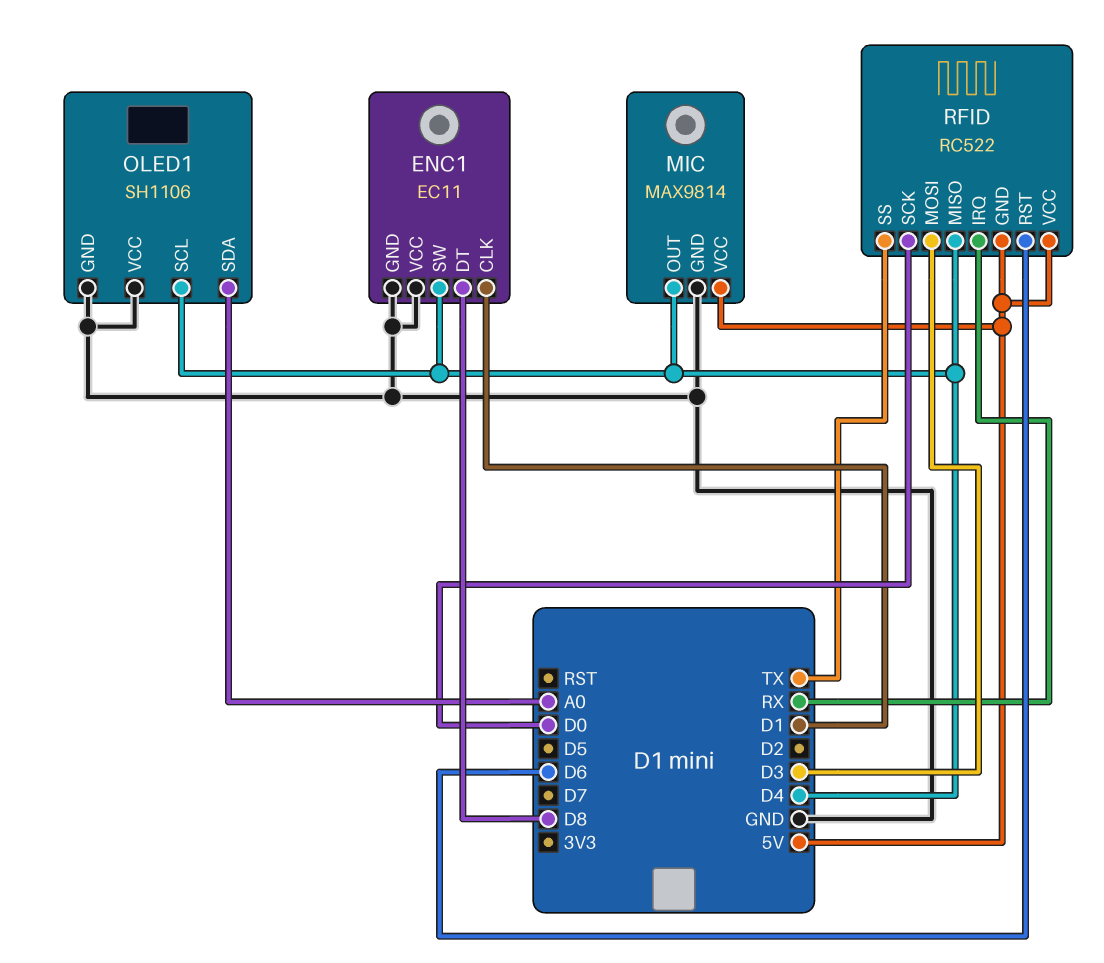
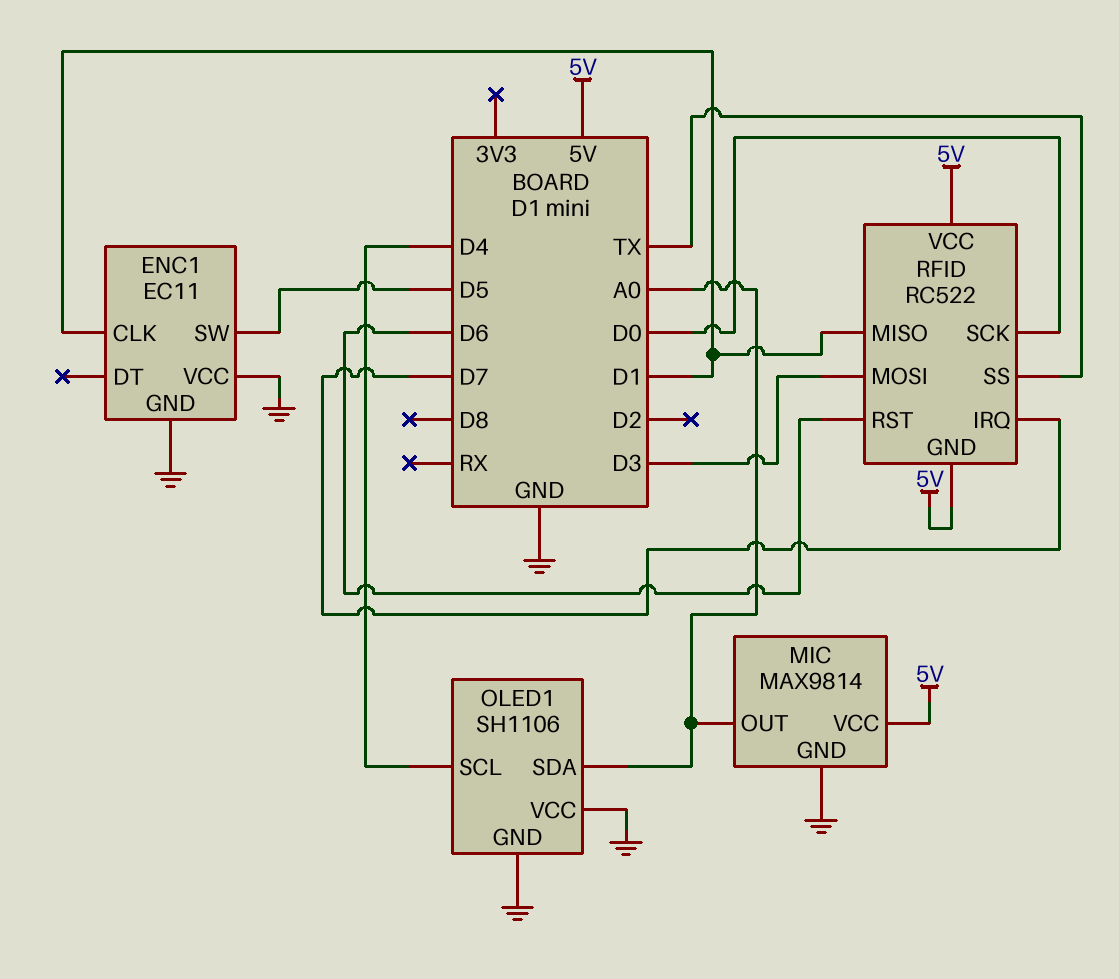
ENC1 pin DT: D8 -> none
ENC1 pin SW: D4 -> D5
MIC pin OUT: D4 -> A0
RFID pin IRQ: RX -> D7
RFID pin MISO: D4 -> D1

